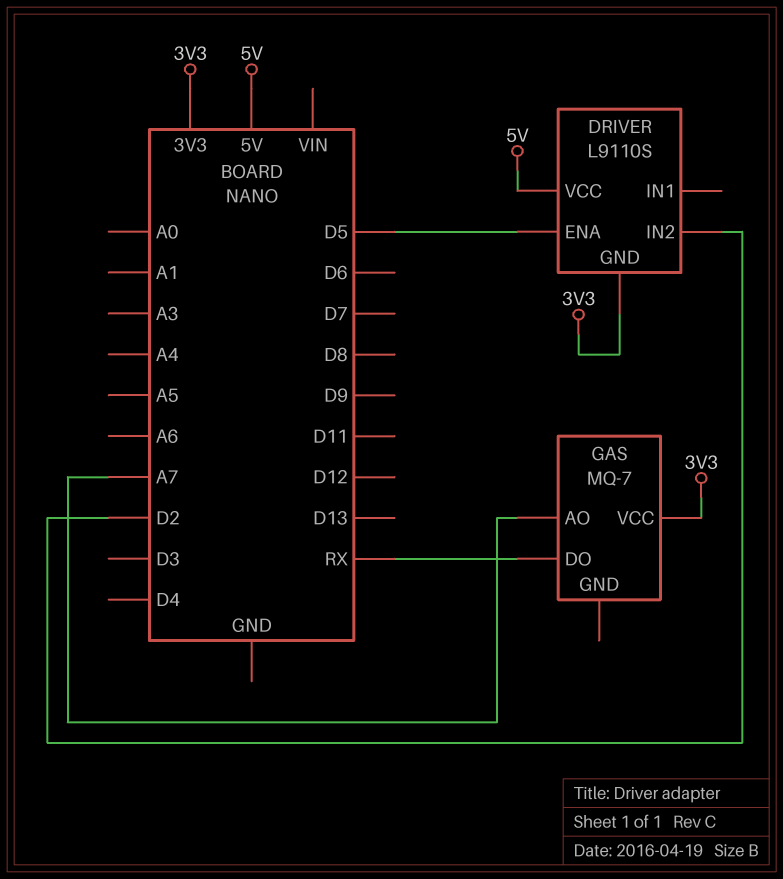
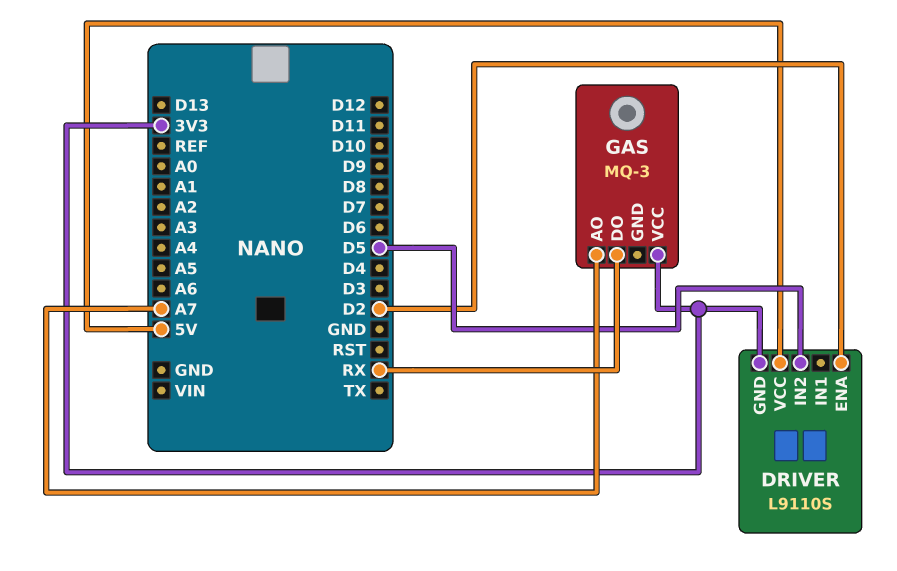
DRIVER pin ENA: D5 -> D2
DRIVER pin IN2: D2 -> D5
GAS: MQ-7 -> MQ-3

